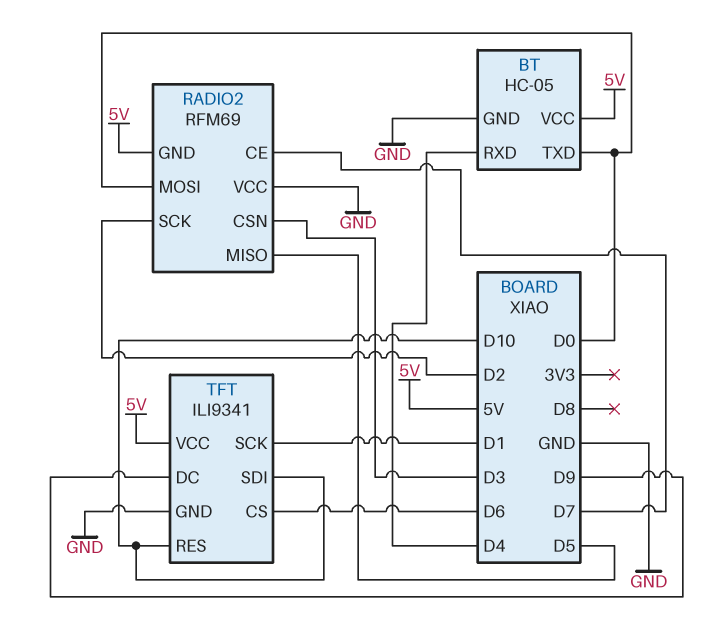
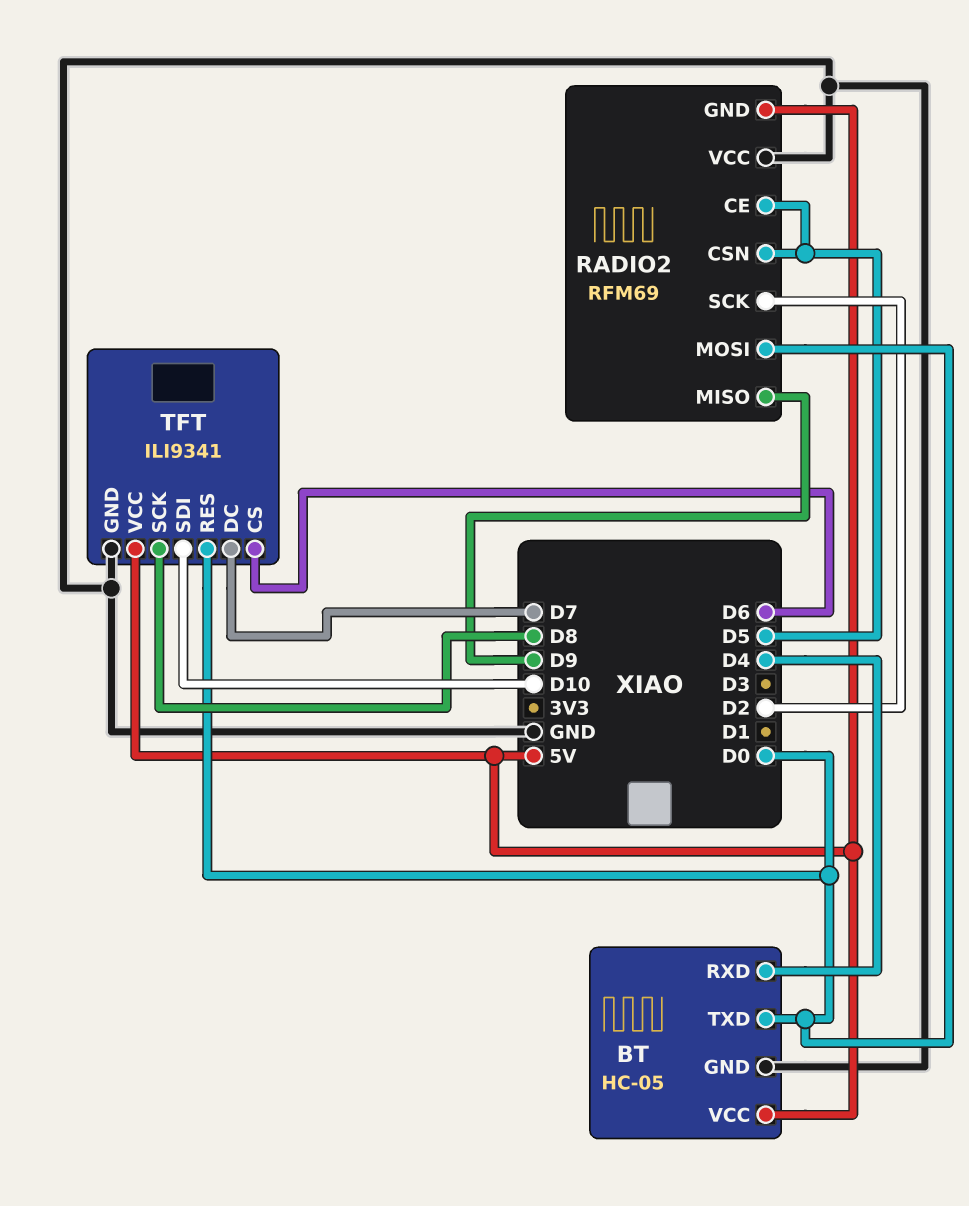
RADIO2 pin CE: D7 -> D5
RADIO2 pin CSN: D3 -> D5
RADIO2 pin MISO: D5 -> D9
TFT pin DC: D9 -> D7
TFT pin RES: D10 -> D0
TFT pin SCK: D1 -> D8

